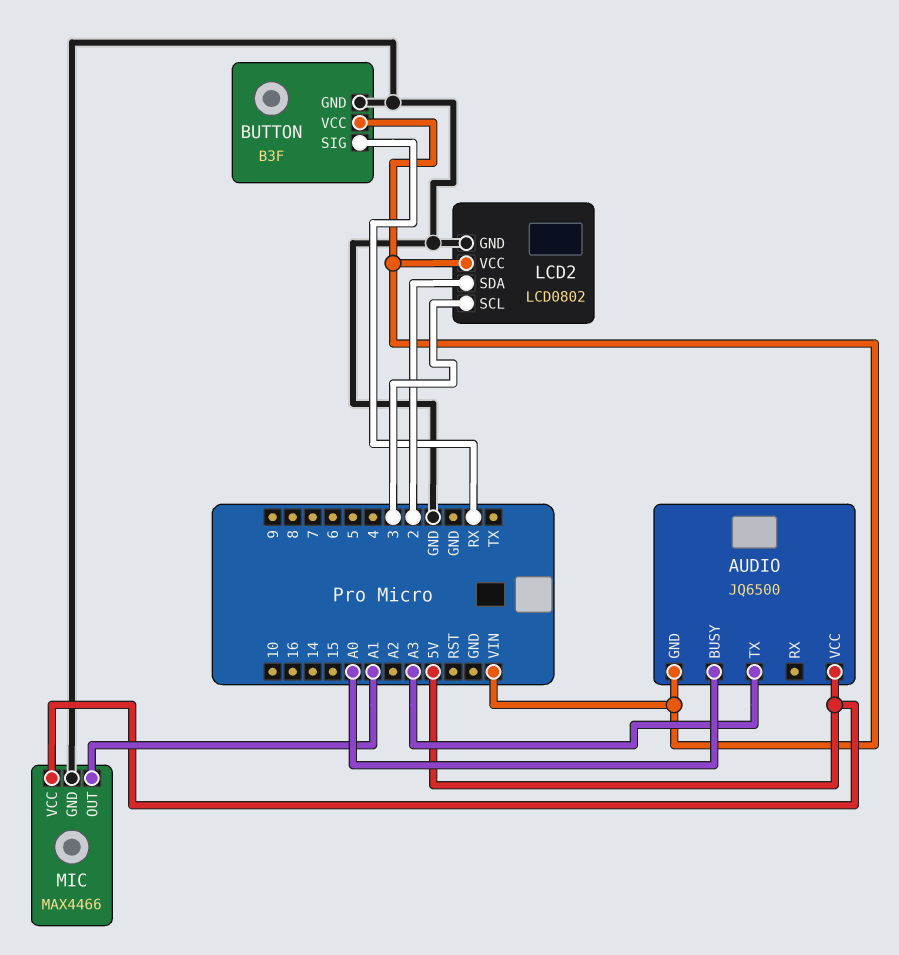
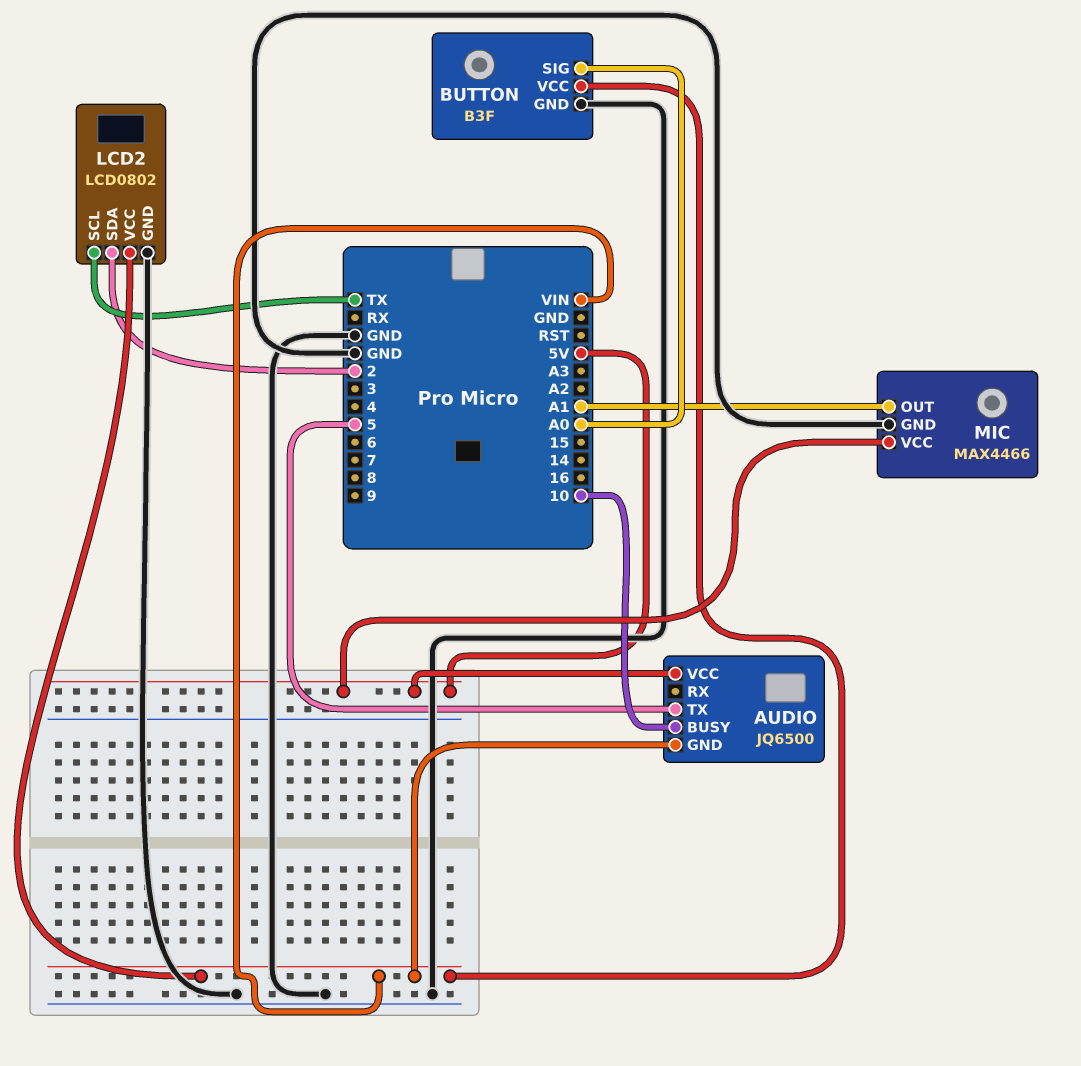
AUDIO pin BUSY: A0 -> 10
AUDIO pin TX: A3 -> 5
BUTTON pin SIG: RX -> A0
LCD2 pin SCL: 3 -> TX

